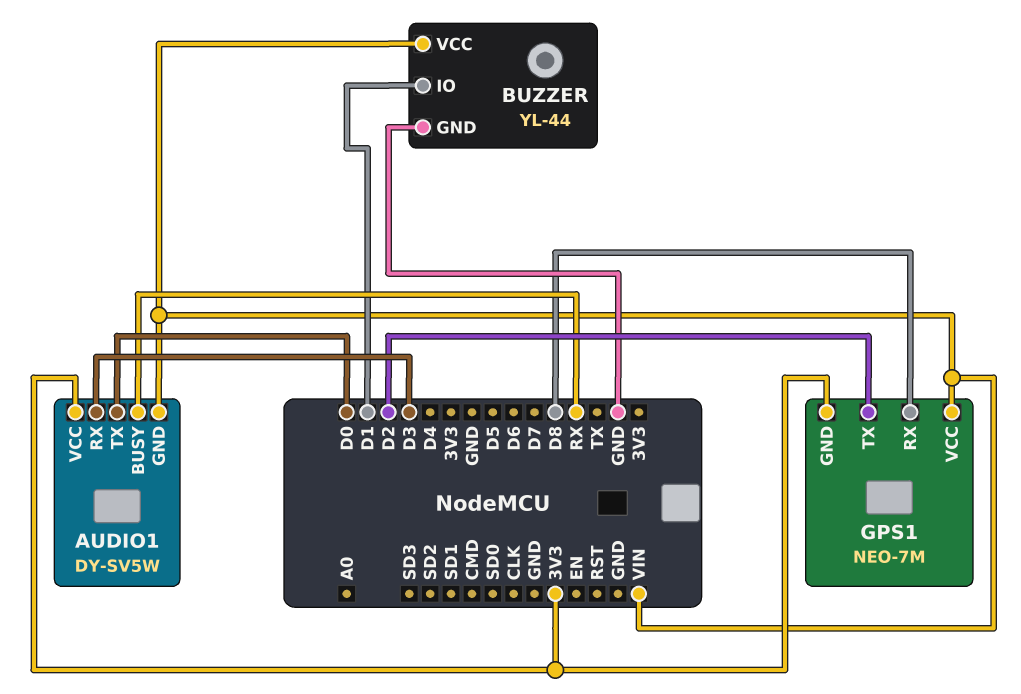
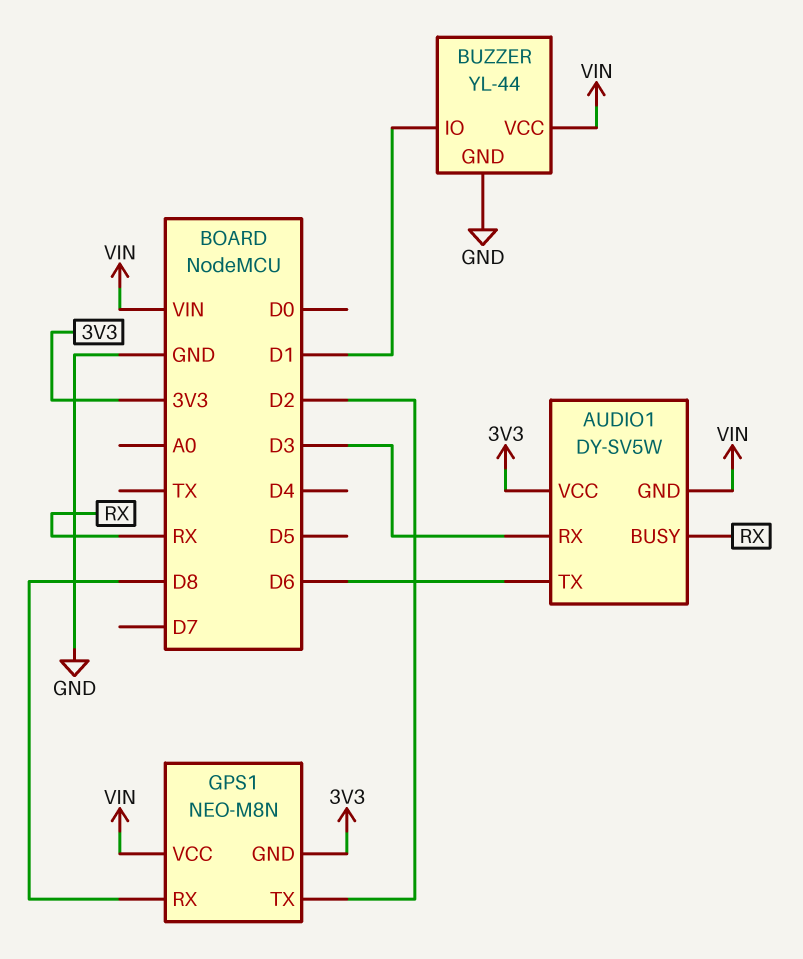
AUDIO1 pin TX: D0 -> D6
GPS1: NEO-7M -> NEO-M8N

